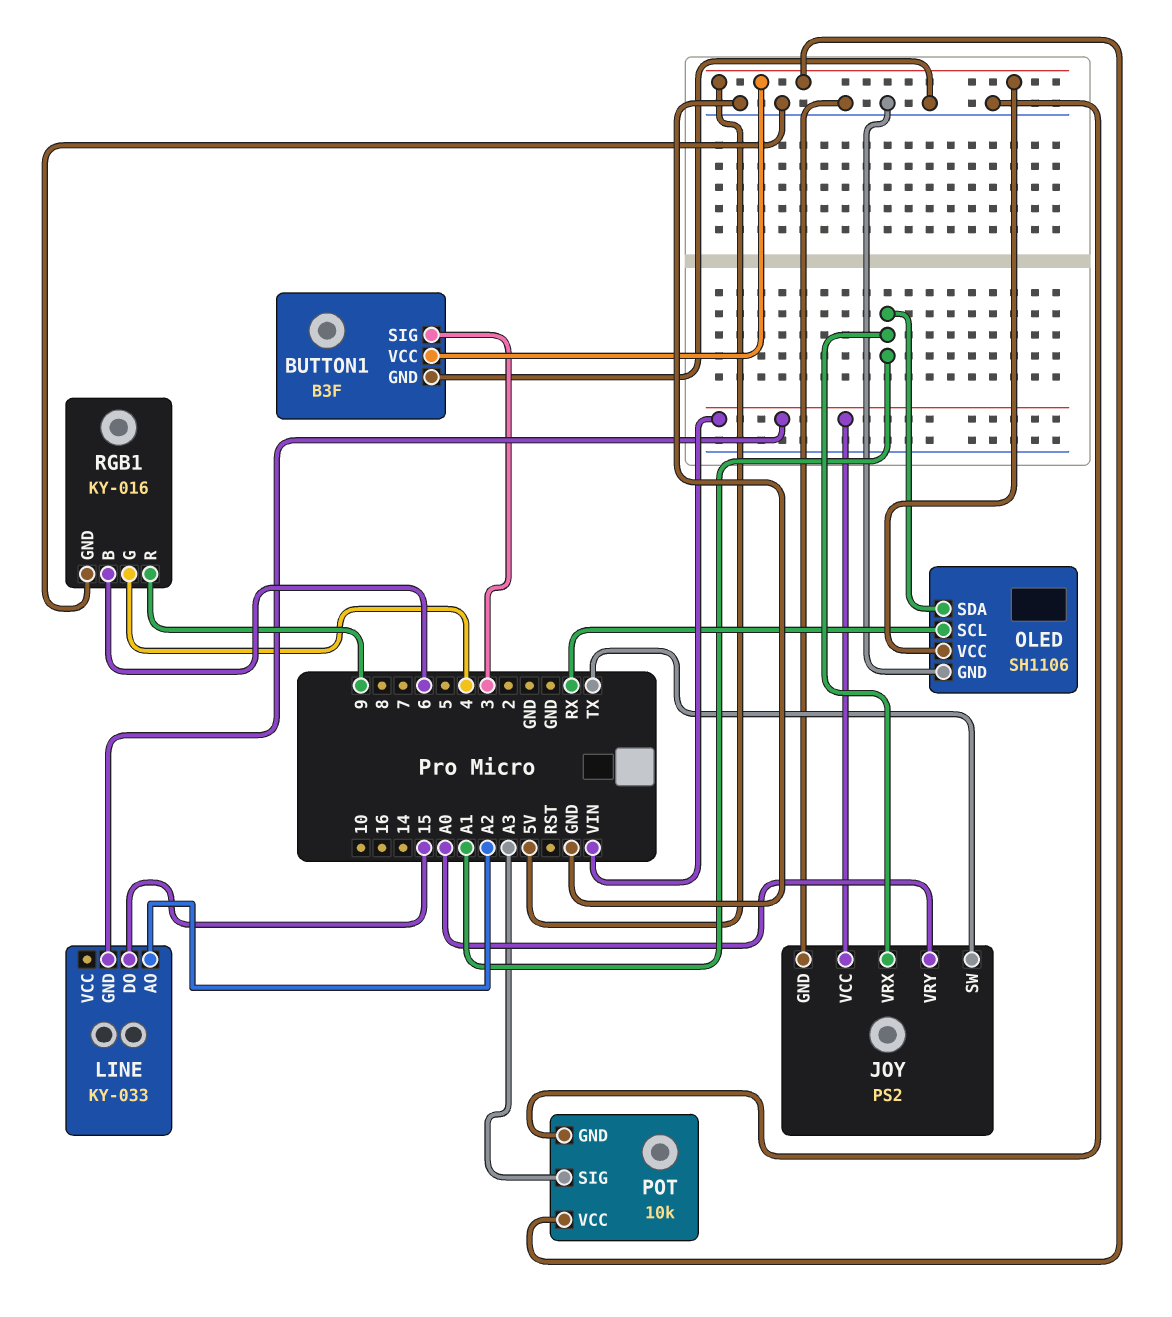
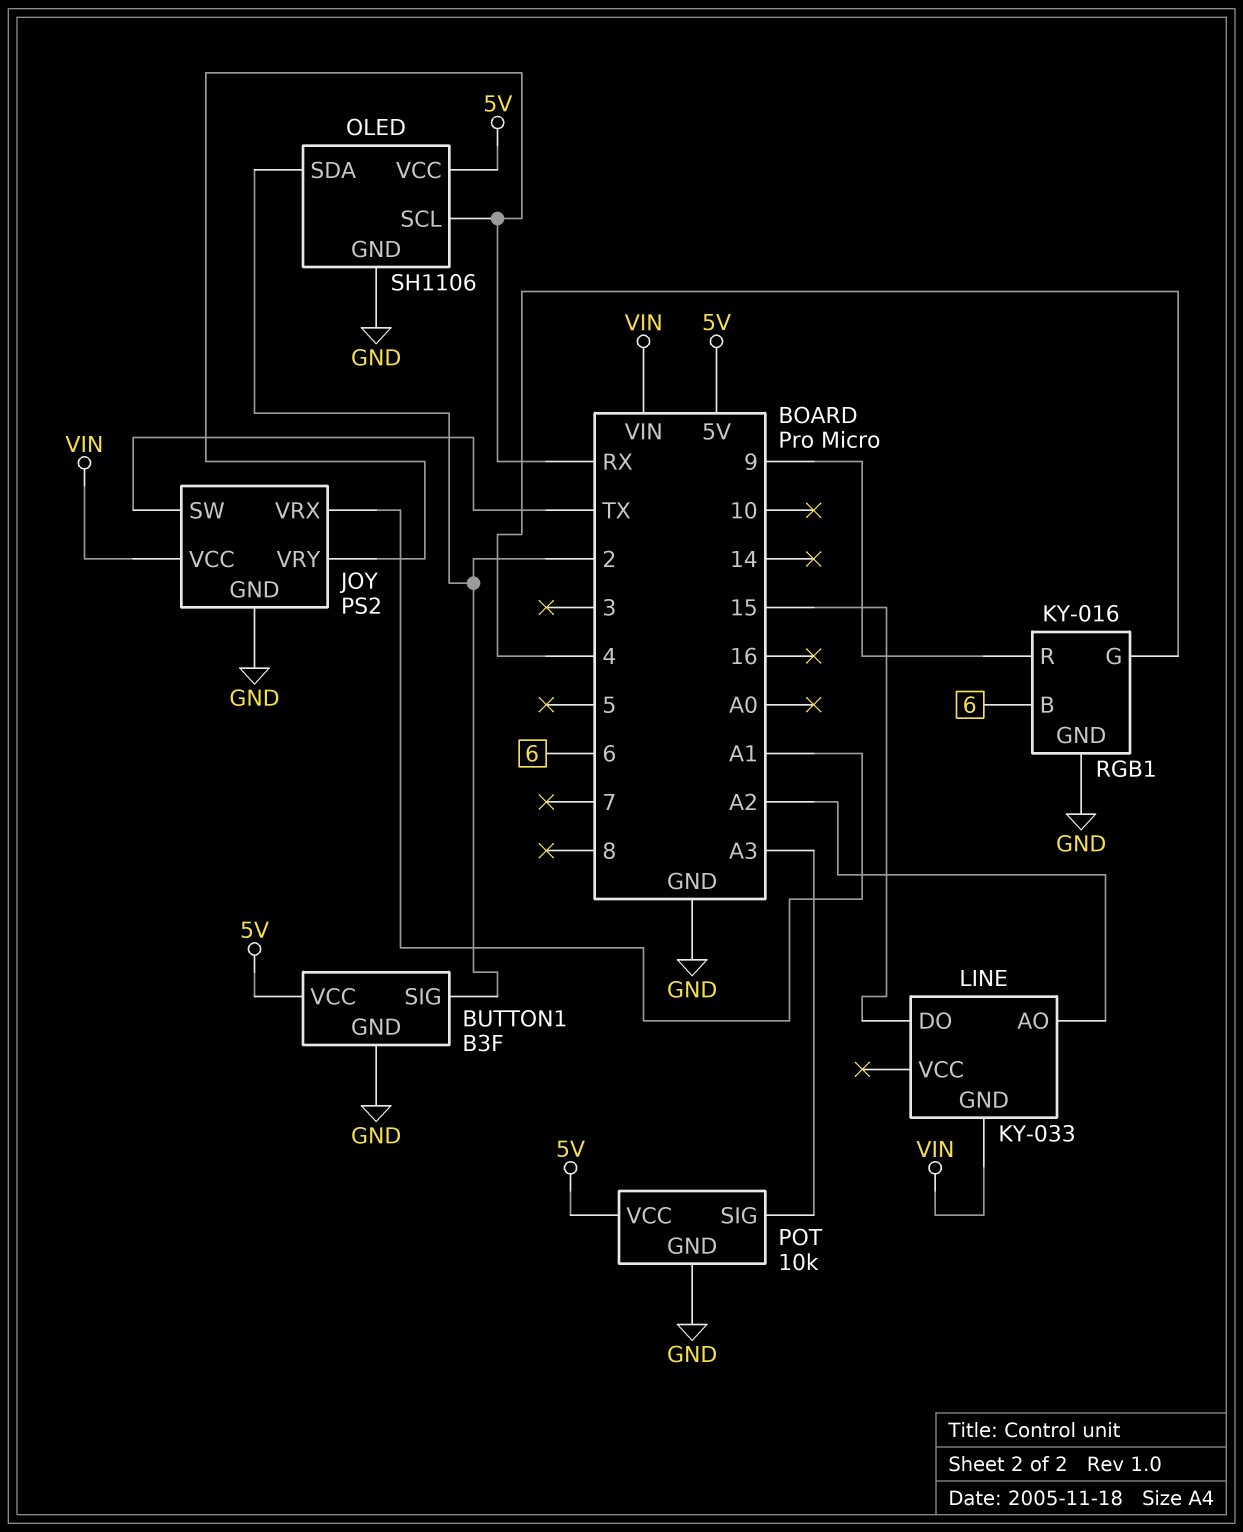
BUTTON1 pin SIG: 3 -> 2
JOY pin VRY: A0 -> RX
OLED pin SDA: A1 -> 2

